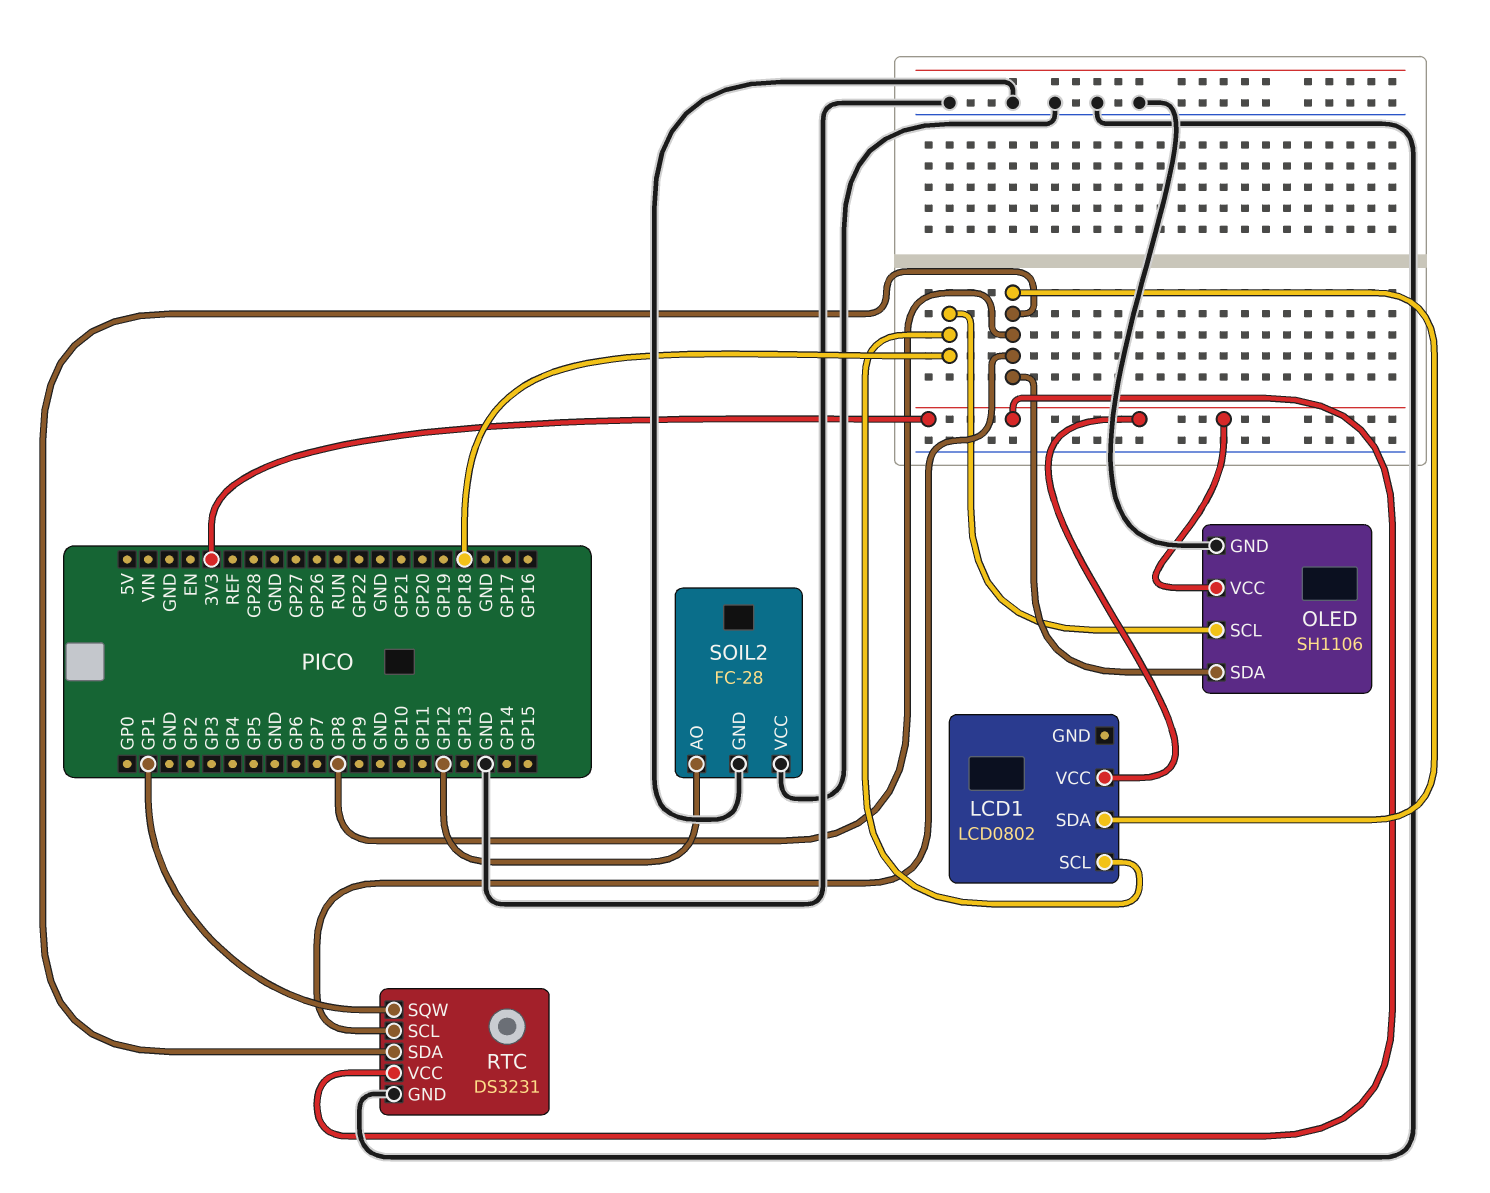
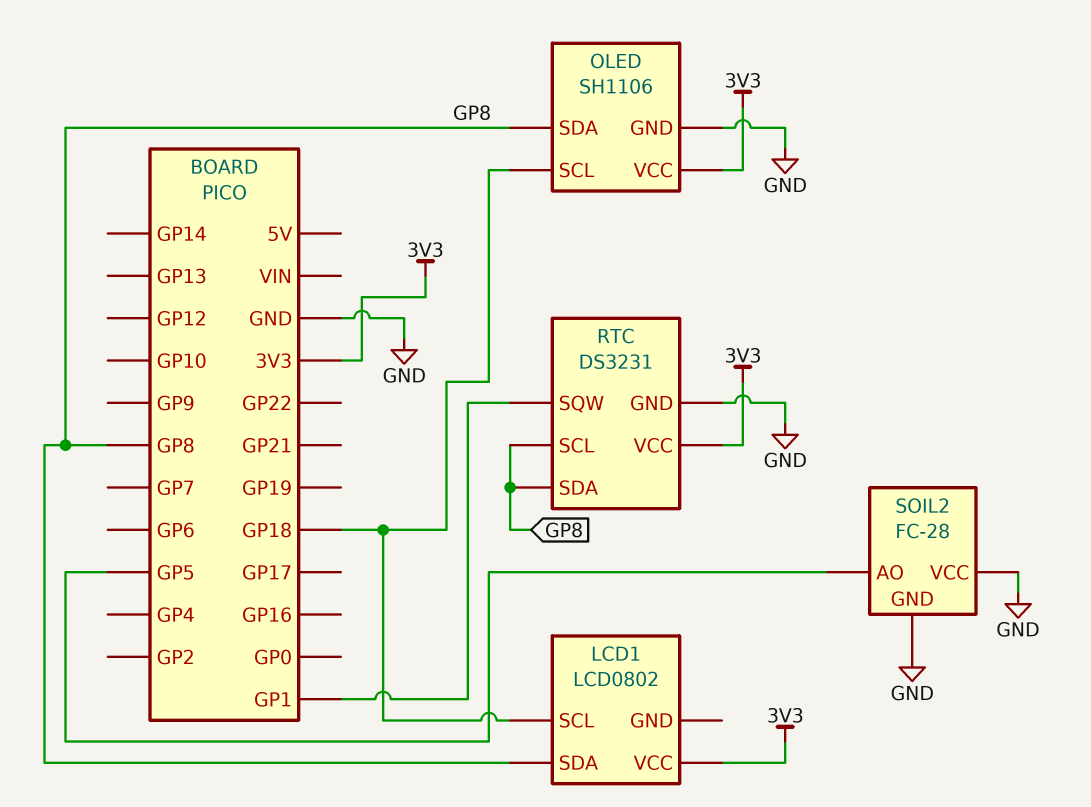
SOIL2 pin AO: GP12 -> GP5

